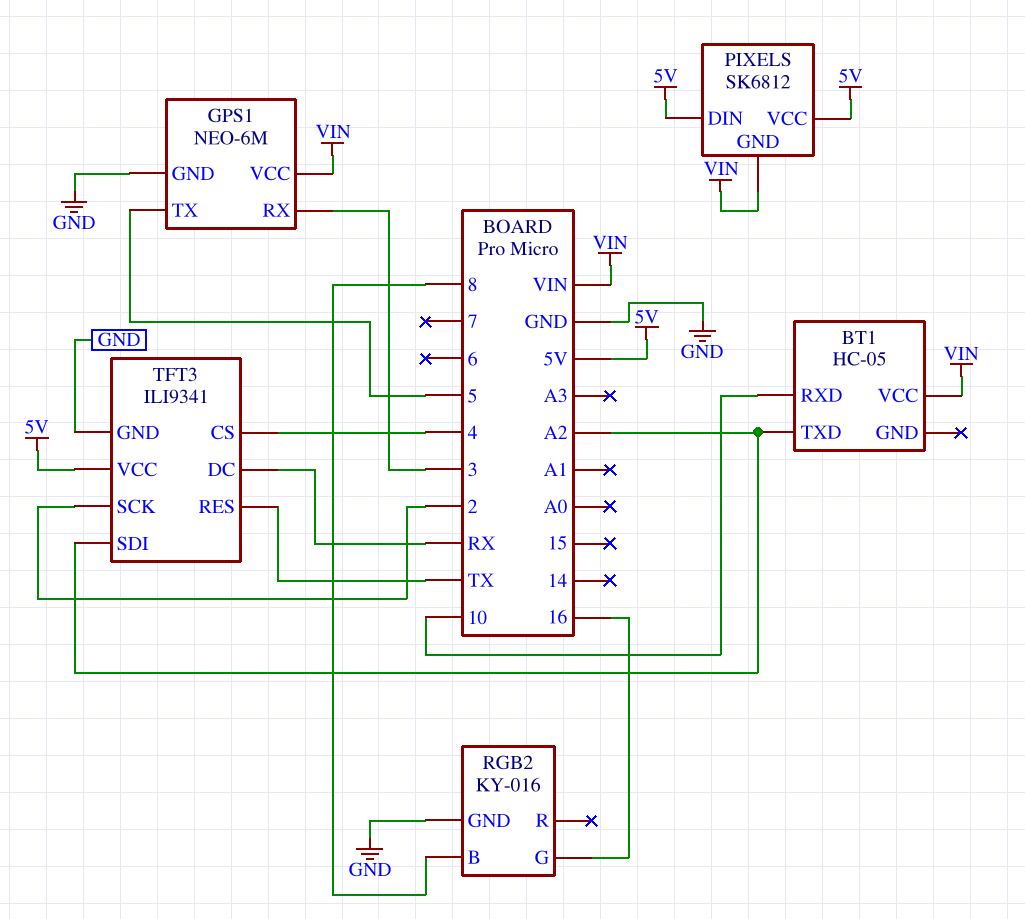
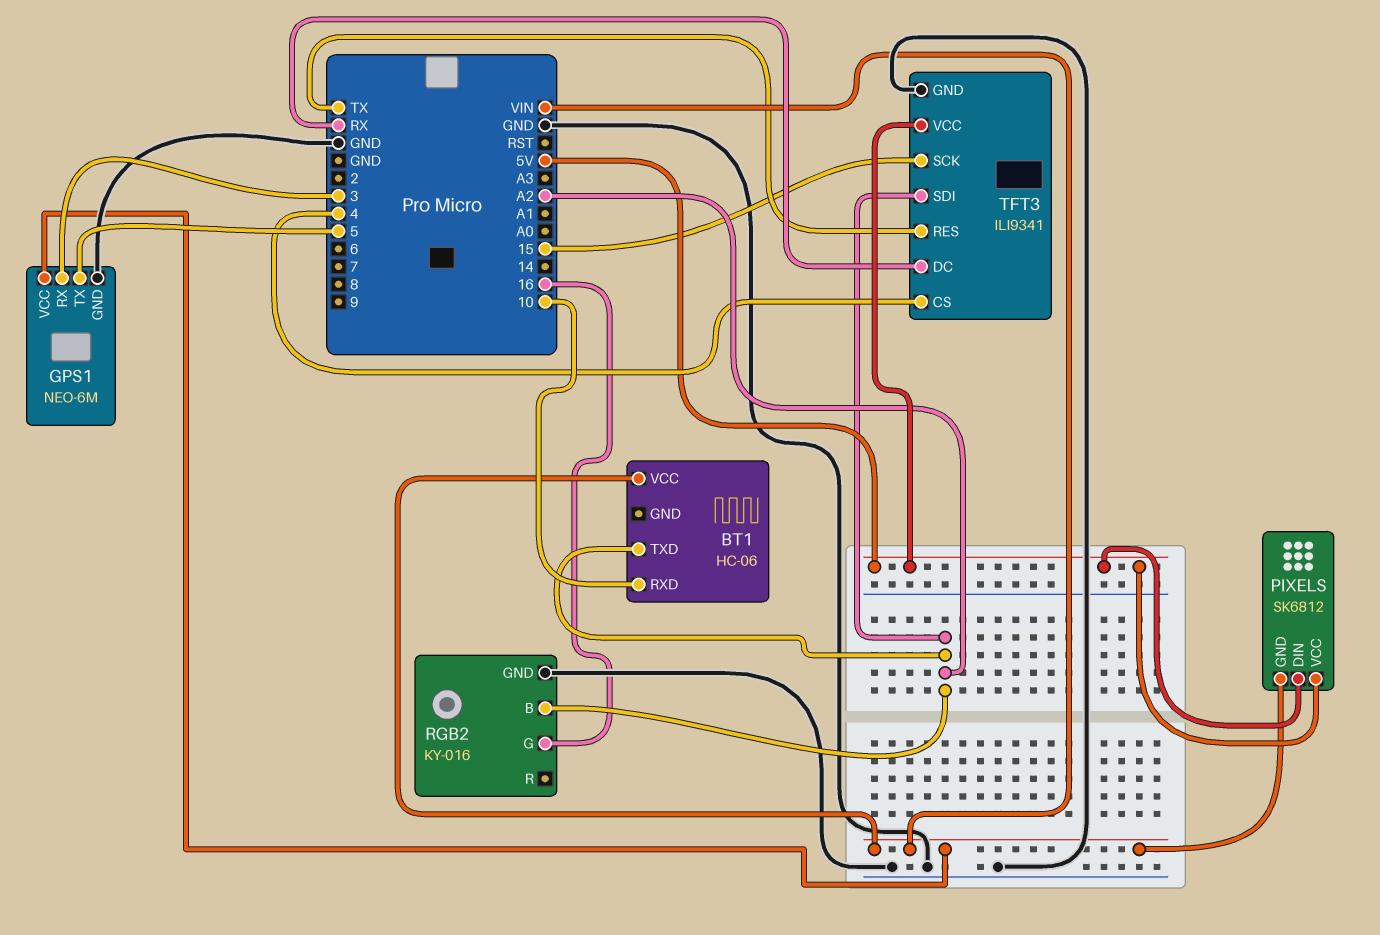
BT1: HC-05 -> HC-06
RGB2 pin B: 8 -> A2
TFT3 pin SCK: 2 -> 15

